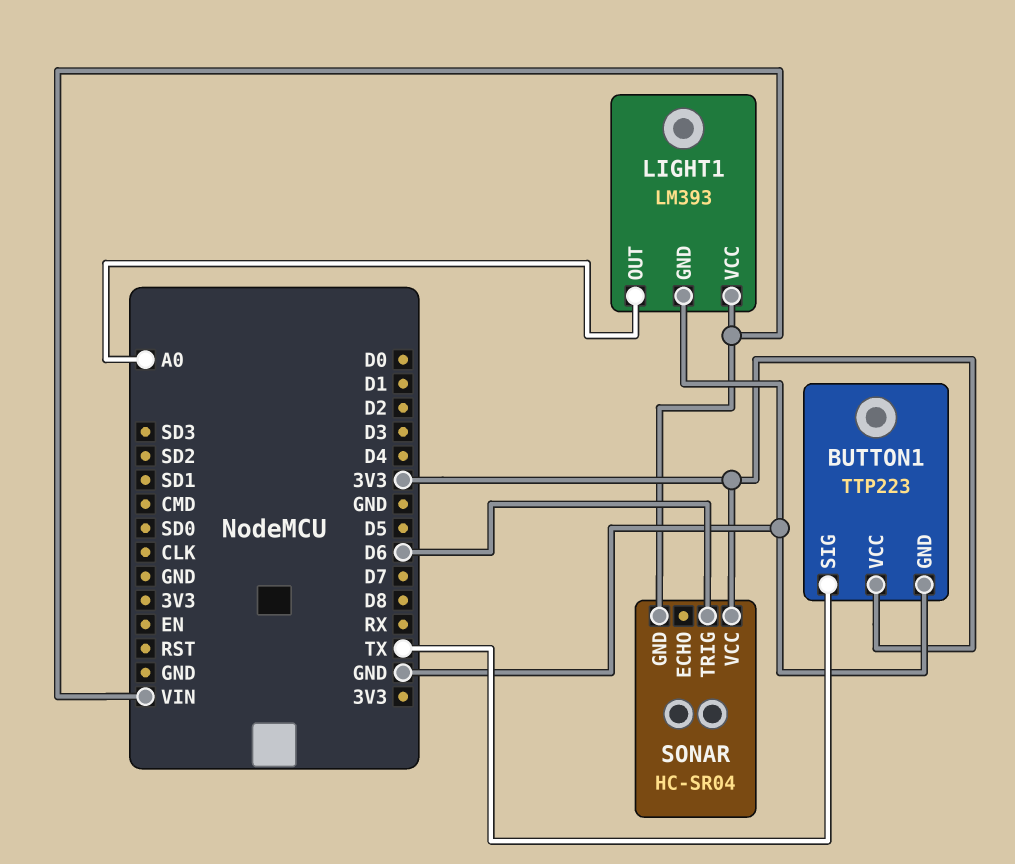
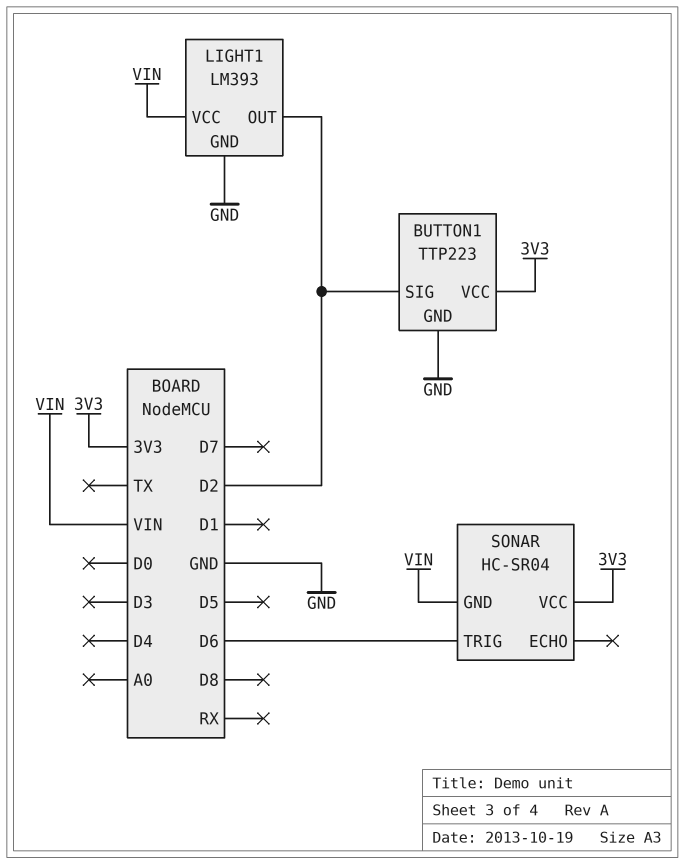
BUTTON1 pin SIG: TX -> D2
LIGHT1 pin OUT: A0 -> D2

